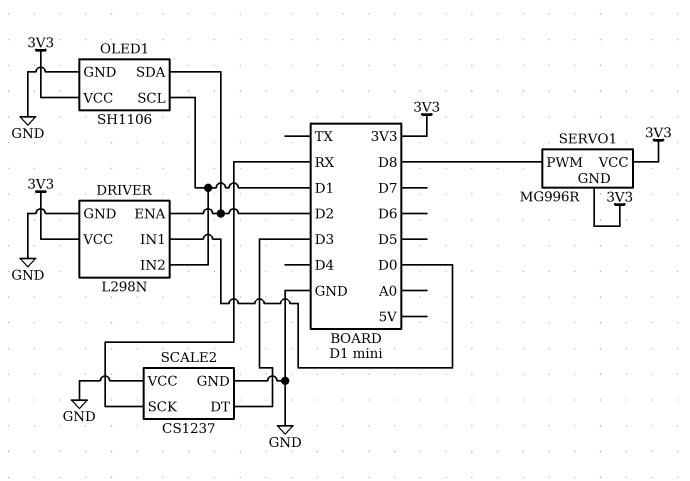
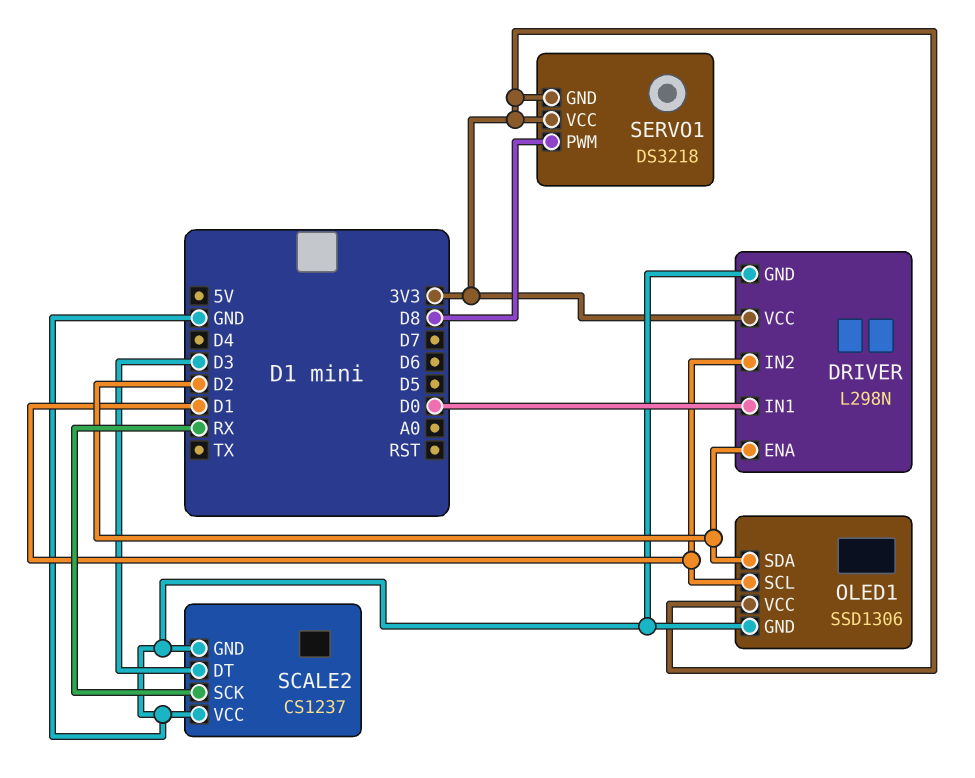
OLED1: SH1106 -> SSD1306
SERVO1: MG996R -> DS3218

